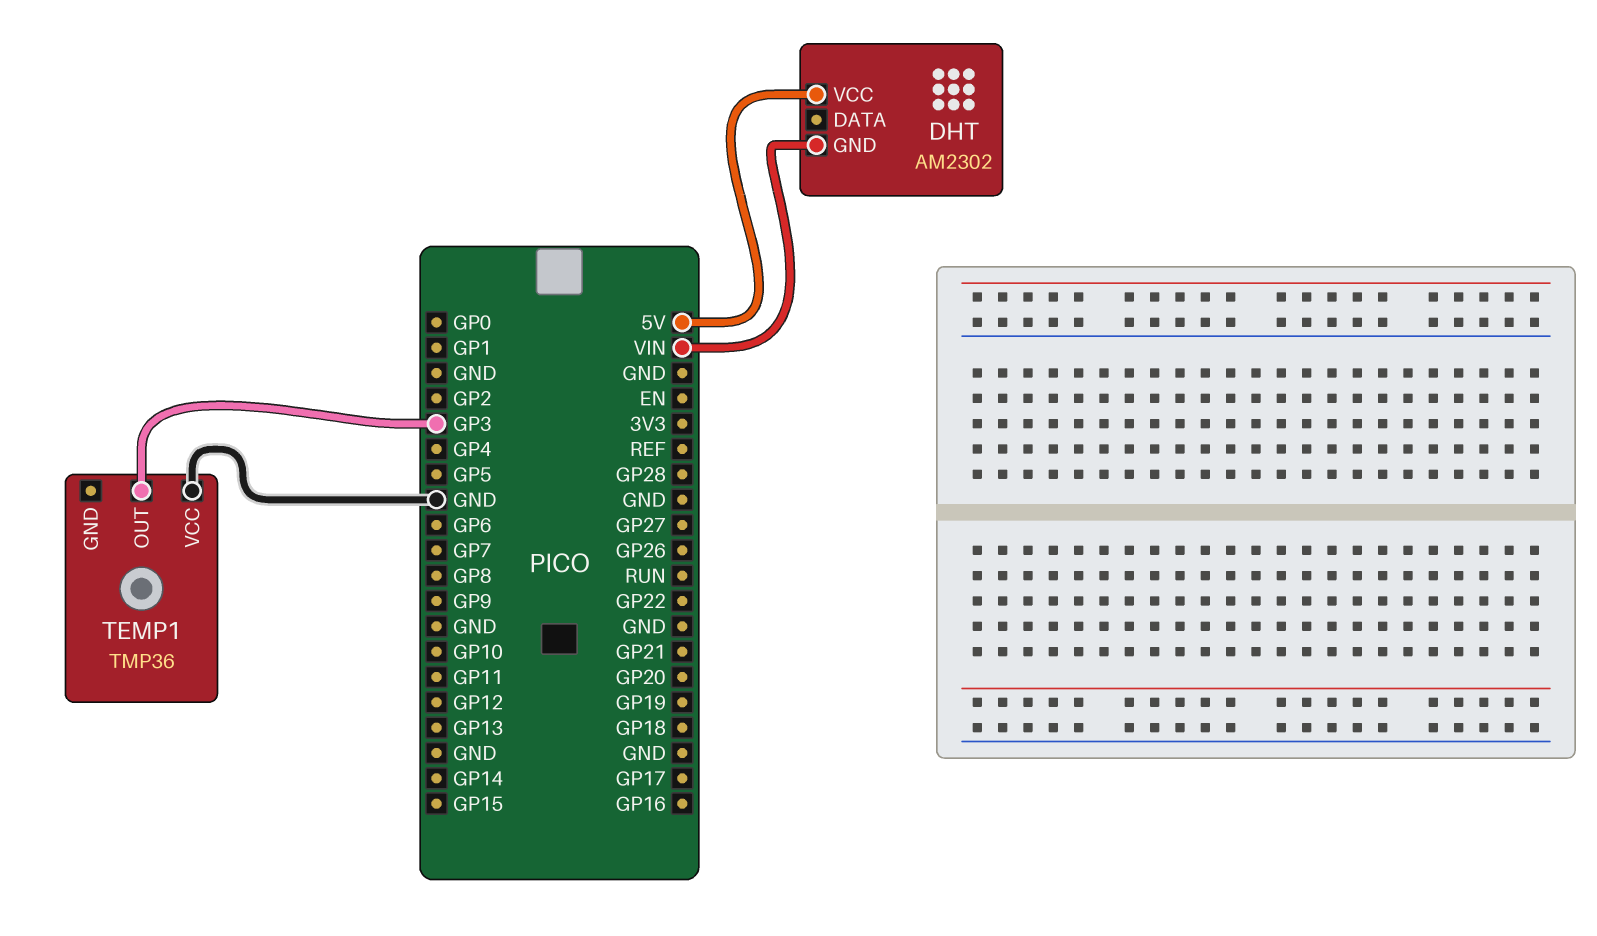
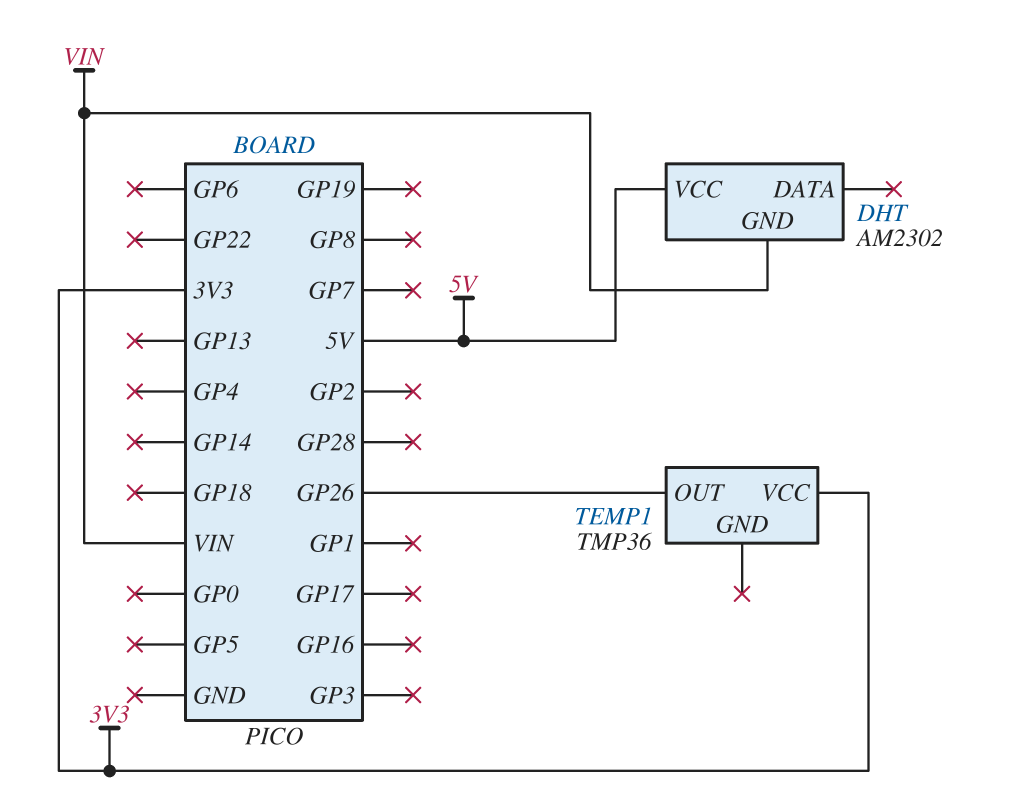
TEMP1 pin OUT: GP3 -> GP26
TEMP1 pin VCC: GND -> 3V3

